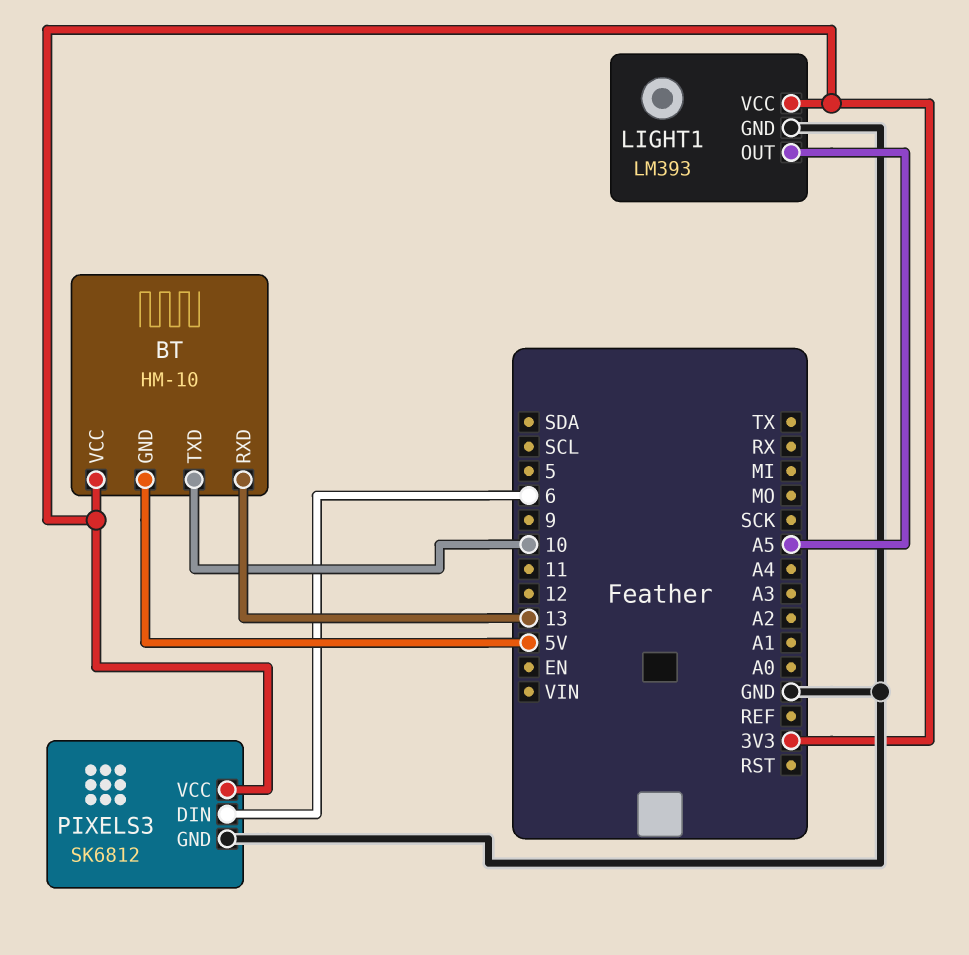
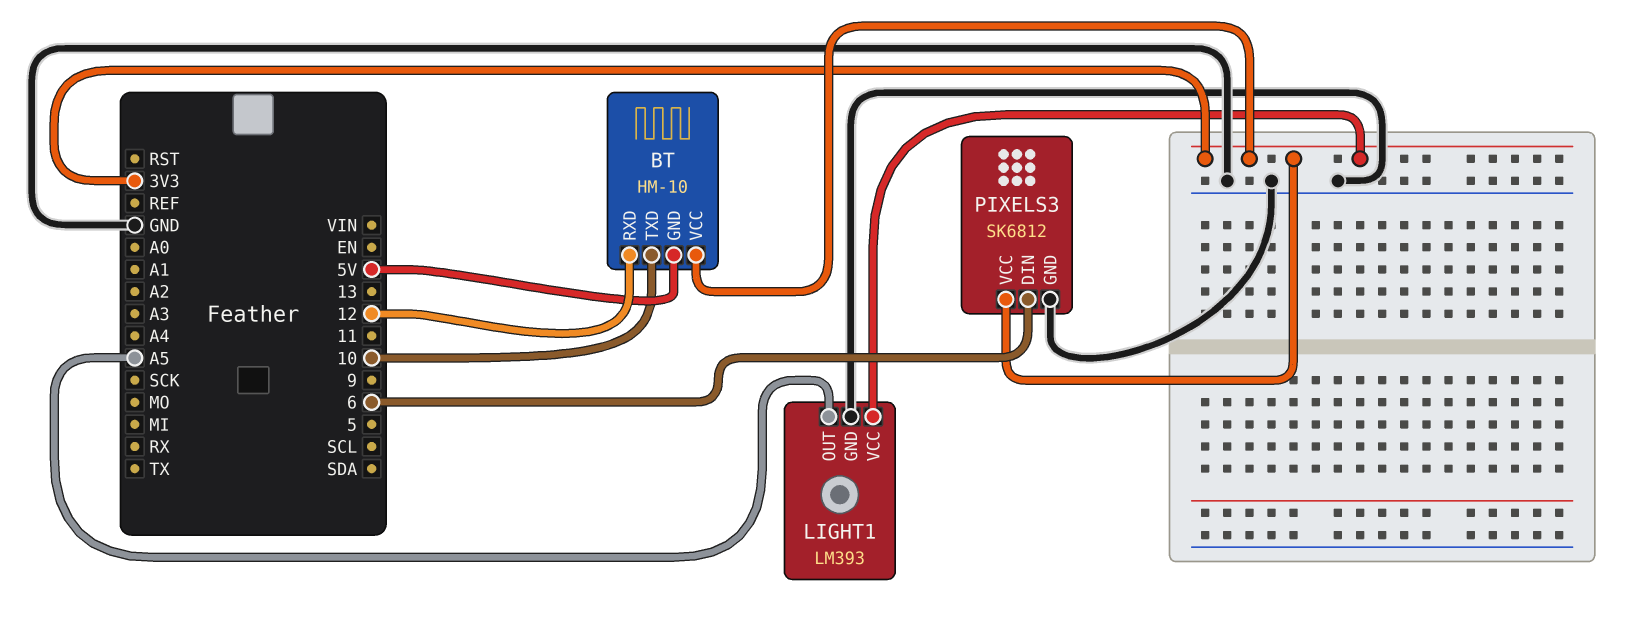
BT pin RXD: 13 -> 12

